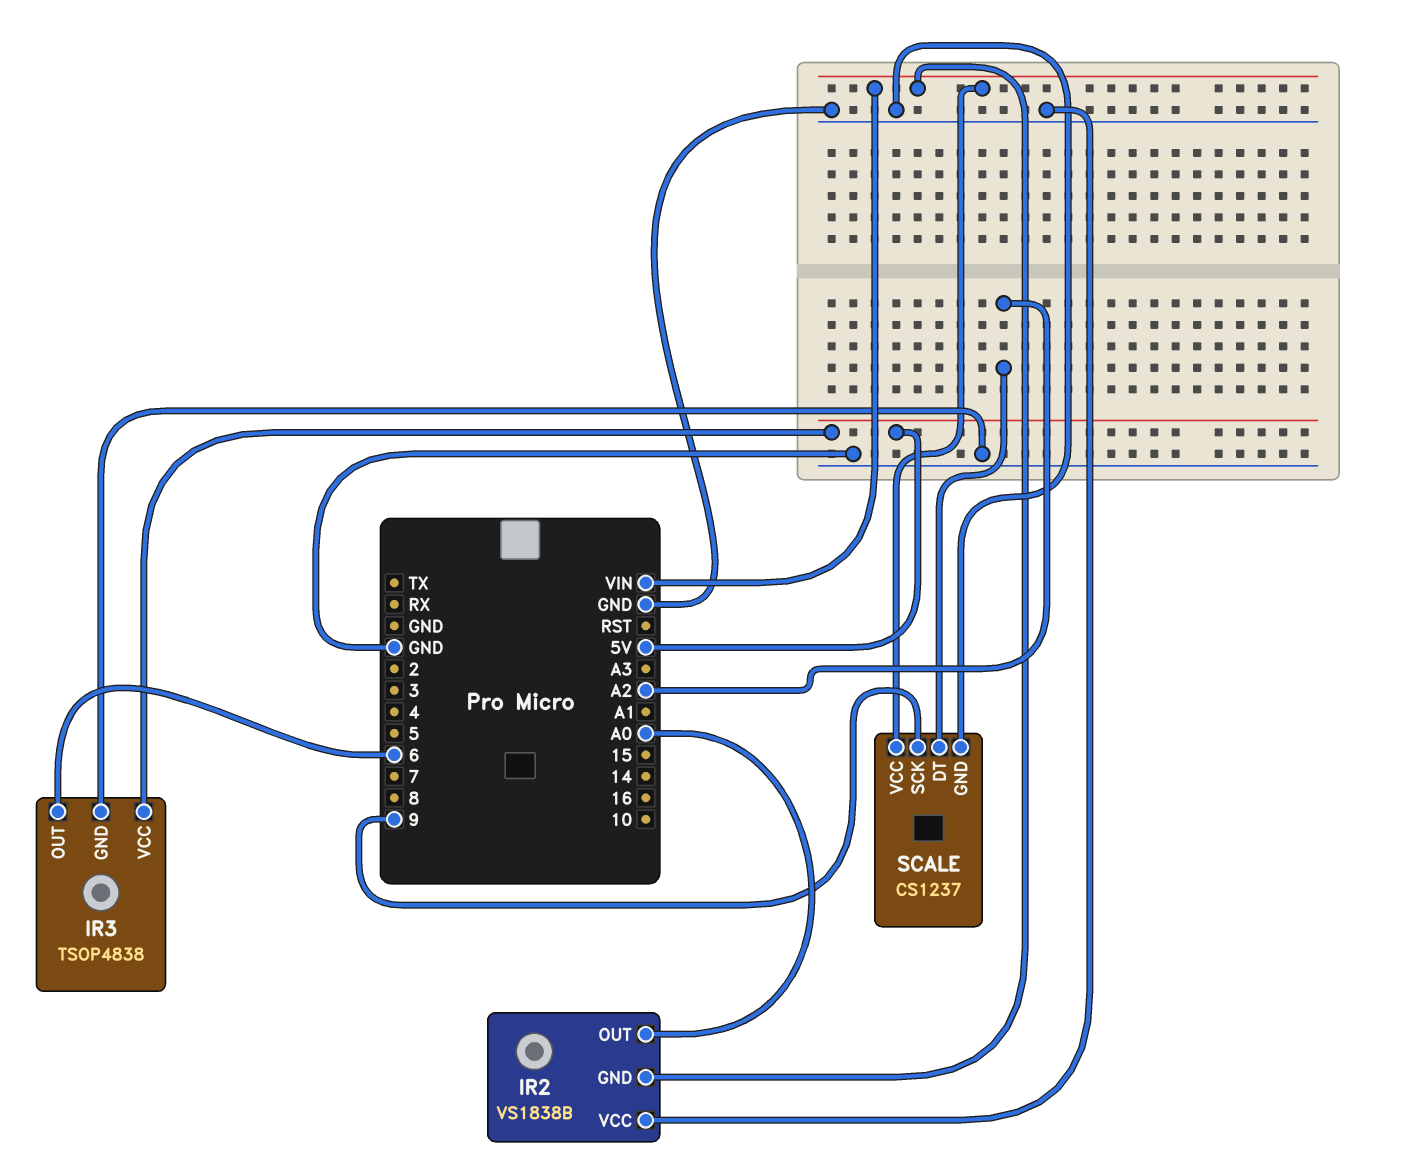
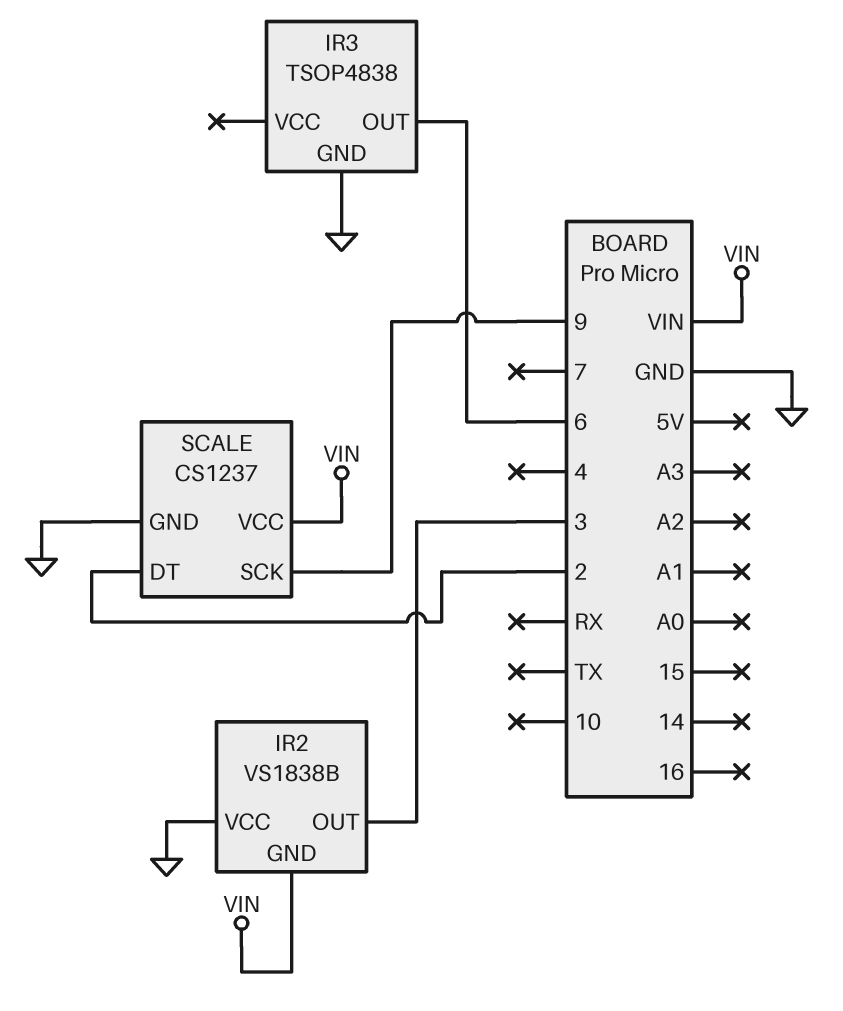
IR2 pin OUT: A0 -> 3
IR3 pin VCC: 5V -> none
SCALE pin DT: A2 -> 2

